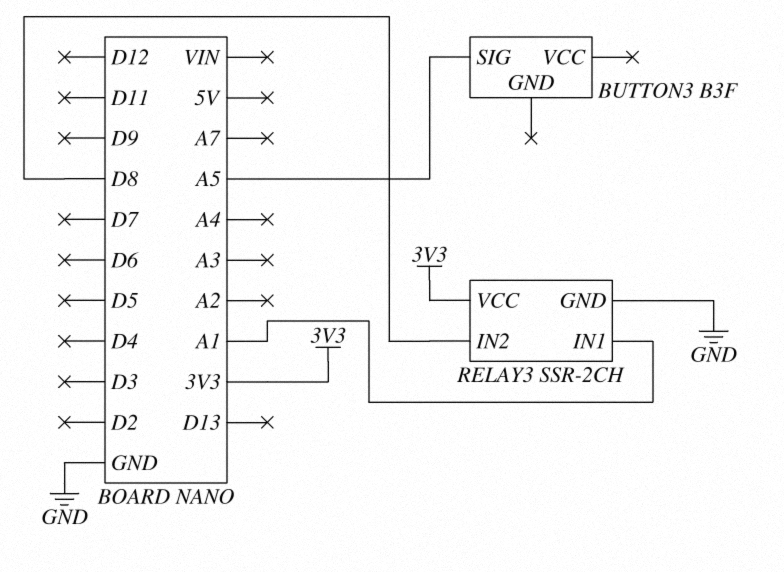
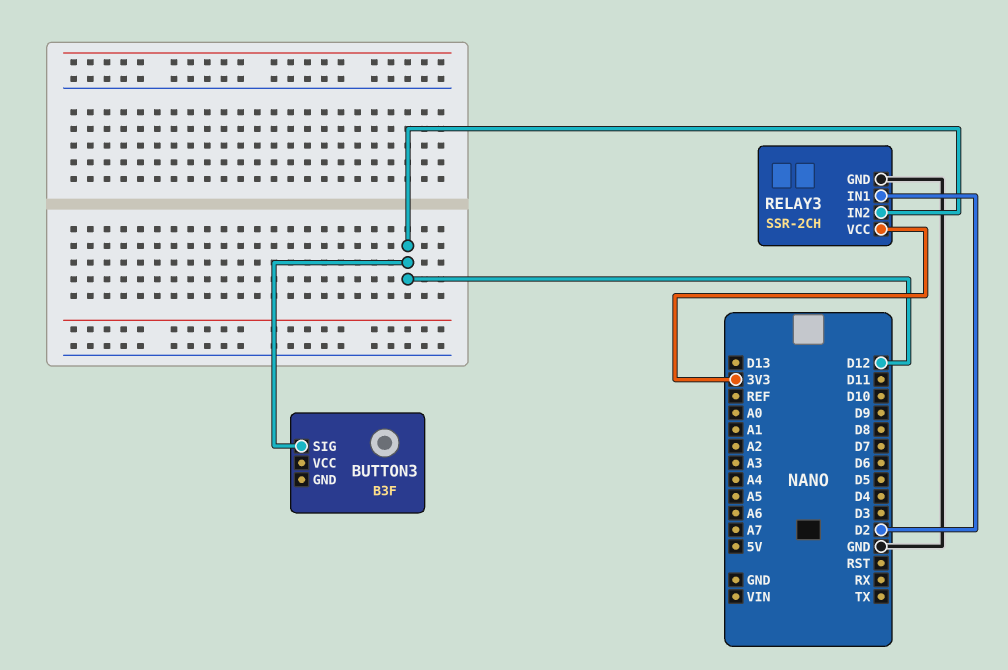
BUTTON3 pin SIG: A5 -> D12
RELAY3 pin IN1: A1 -> D2
RELAY3 pin IN2: D8 -> D12

